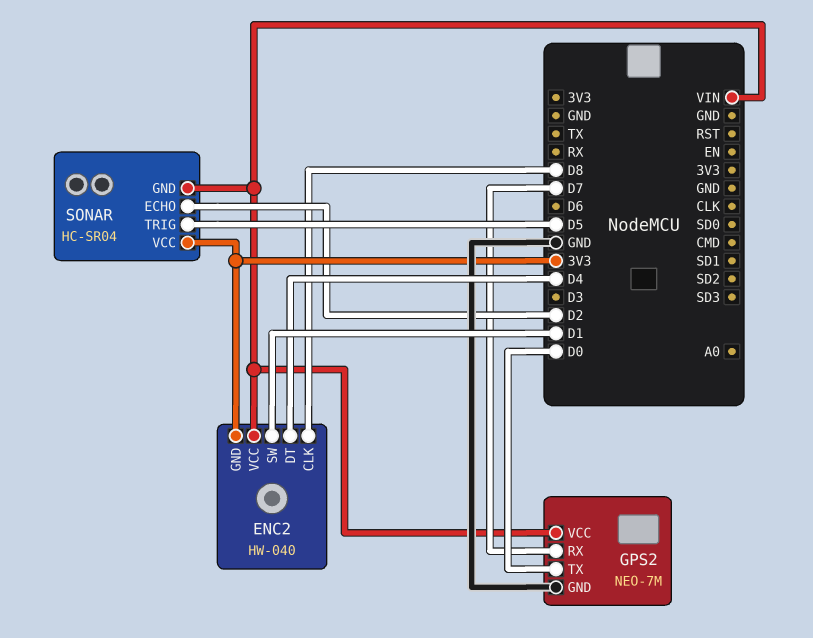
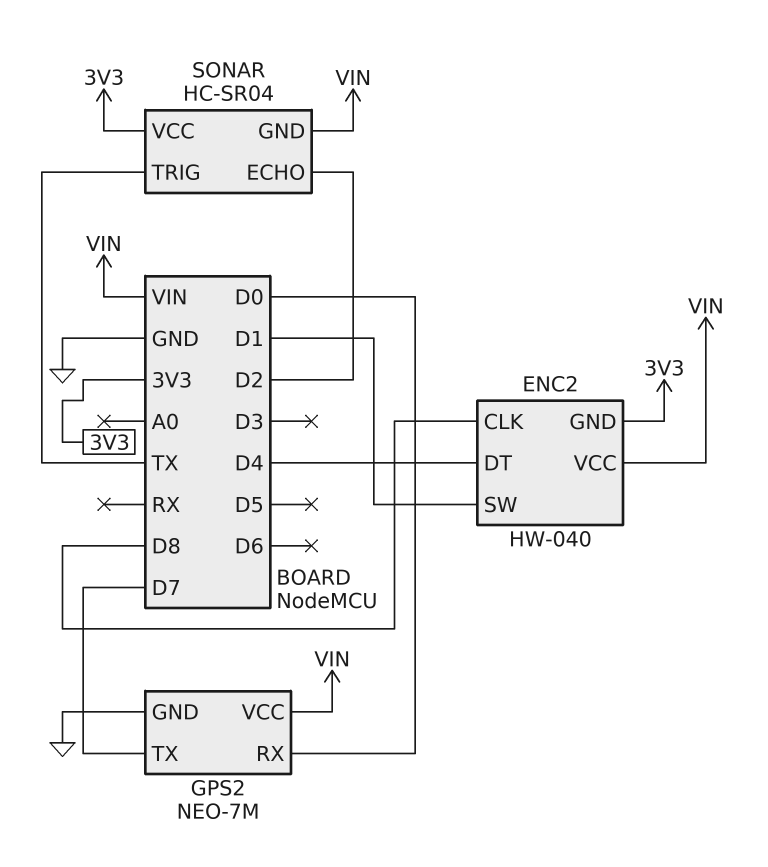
GPS2 pin RX: D7 -> D0
GPS2 pin TX: D0 -> D7
SONAR pin TRIG: D5 -> TX

